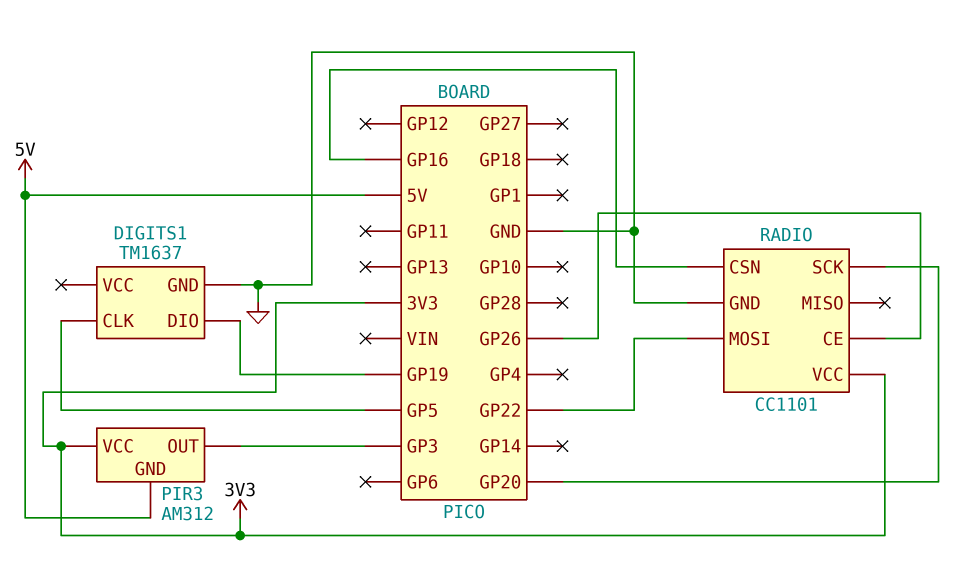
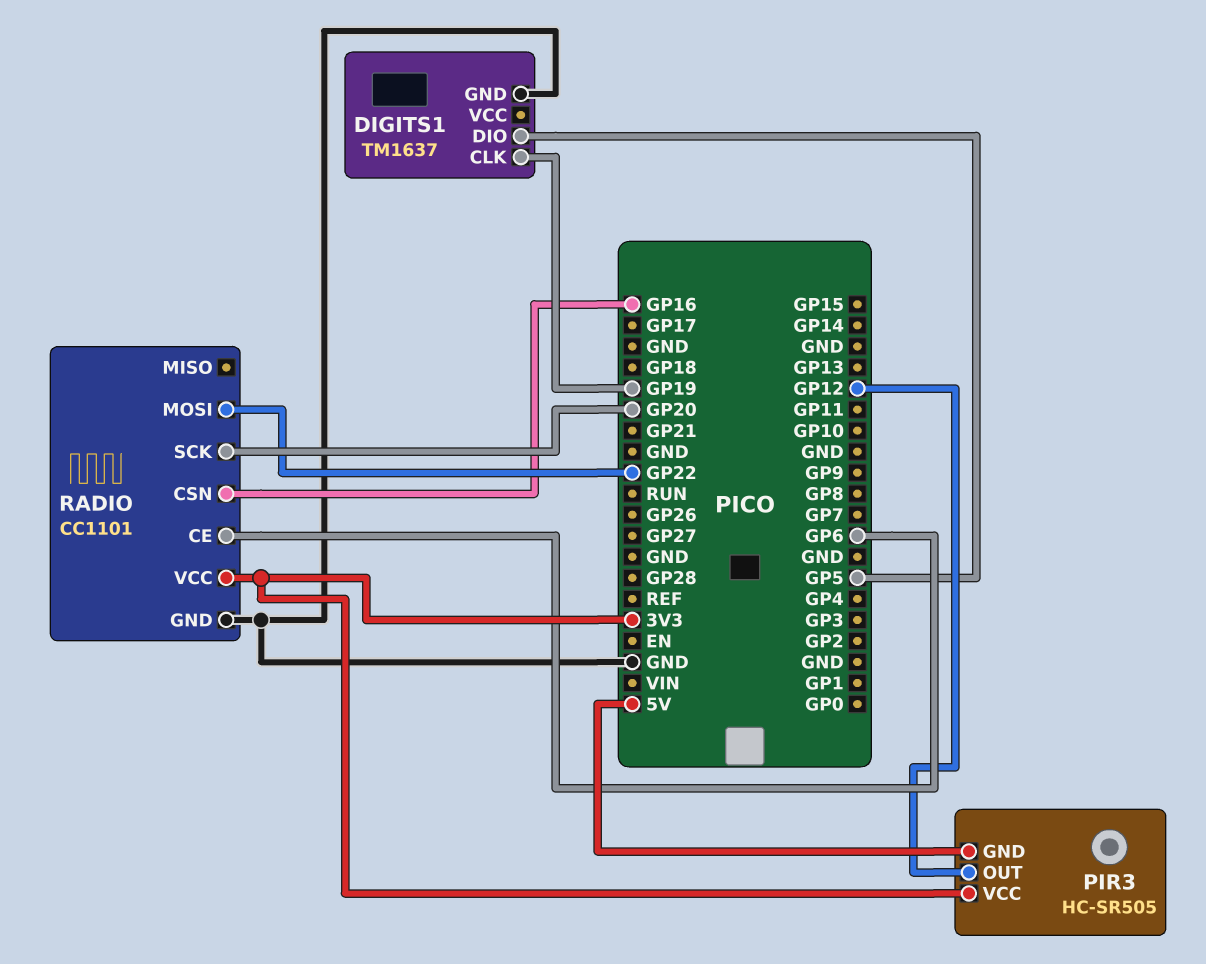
DIGITS1 pin CLK: GP5 -> GP19
DIGITS1 pin DIO: GP19 -> GP5
PIR3: AM312 -> HC-SR505
PIR3 pin OUT: GP3 -> GP12
RADIO pin CE: GP26 -> GP6

